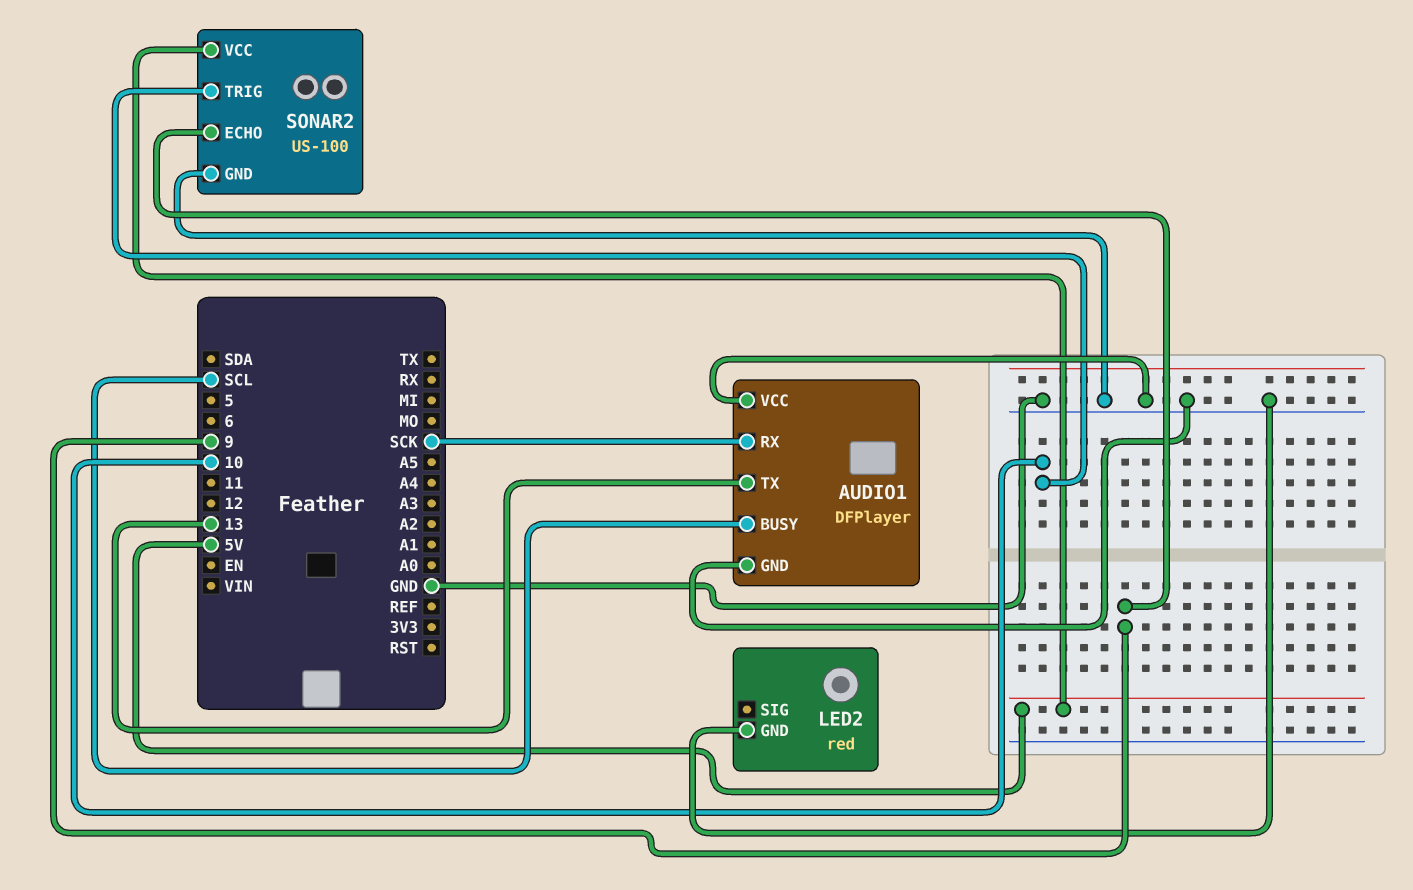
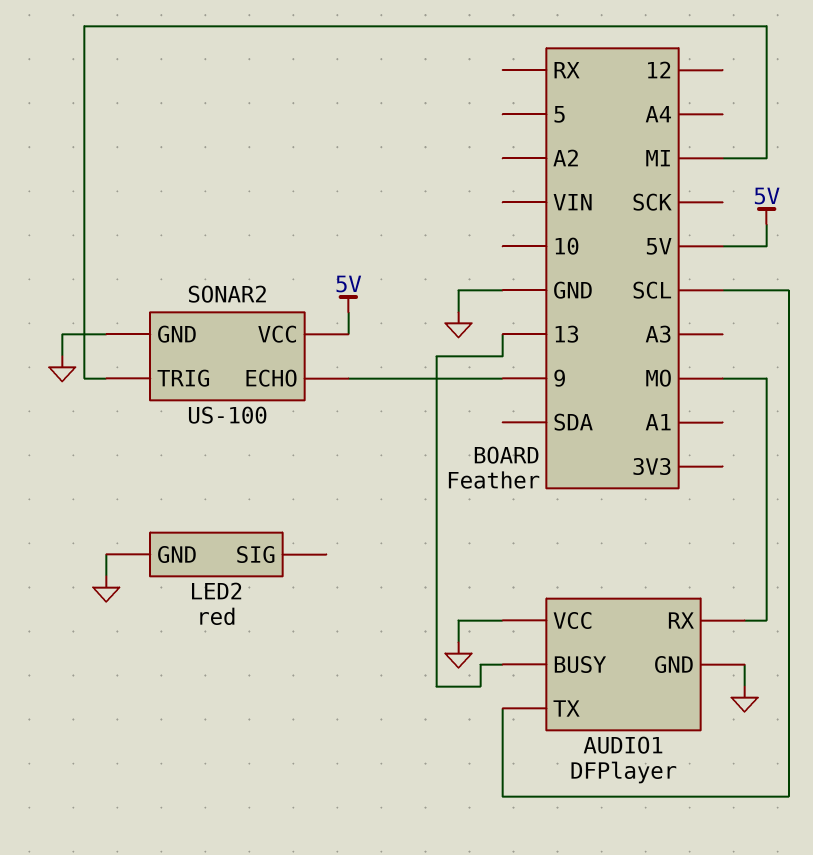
AUDIO1 pin BUSY: SCL -> 13
AUDIO1 pin RX: SCK -> MO
AUDIO1 pin TX: 13 -> SCL
SONAR2 pin TRIG: 10 -> MI

